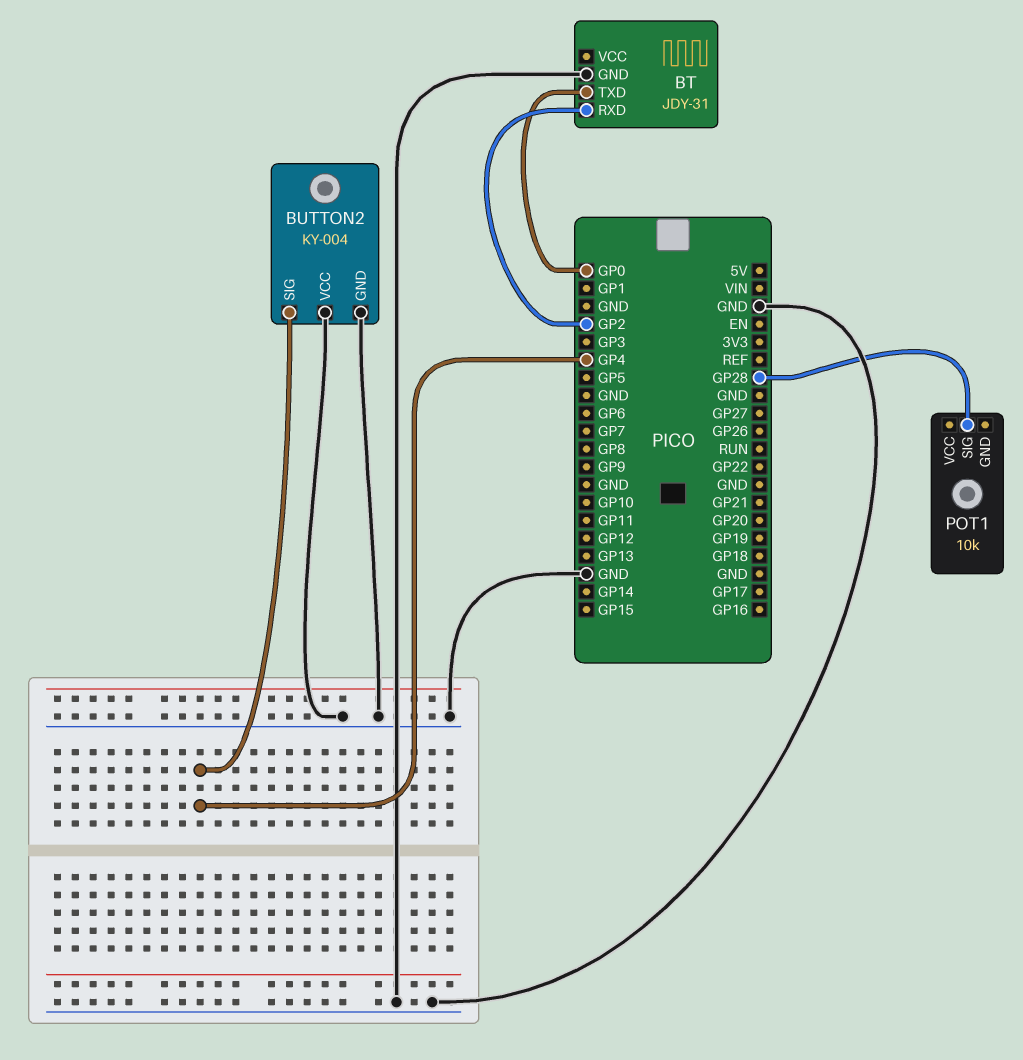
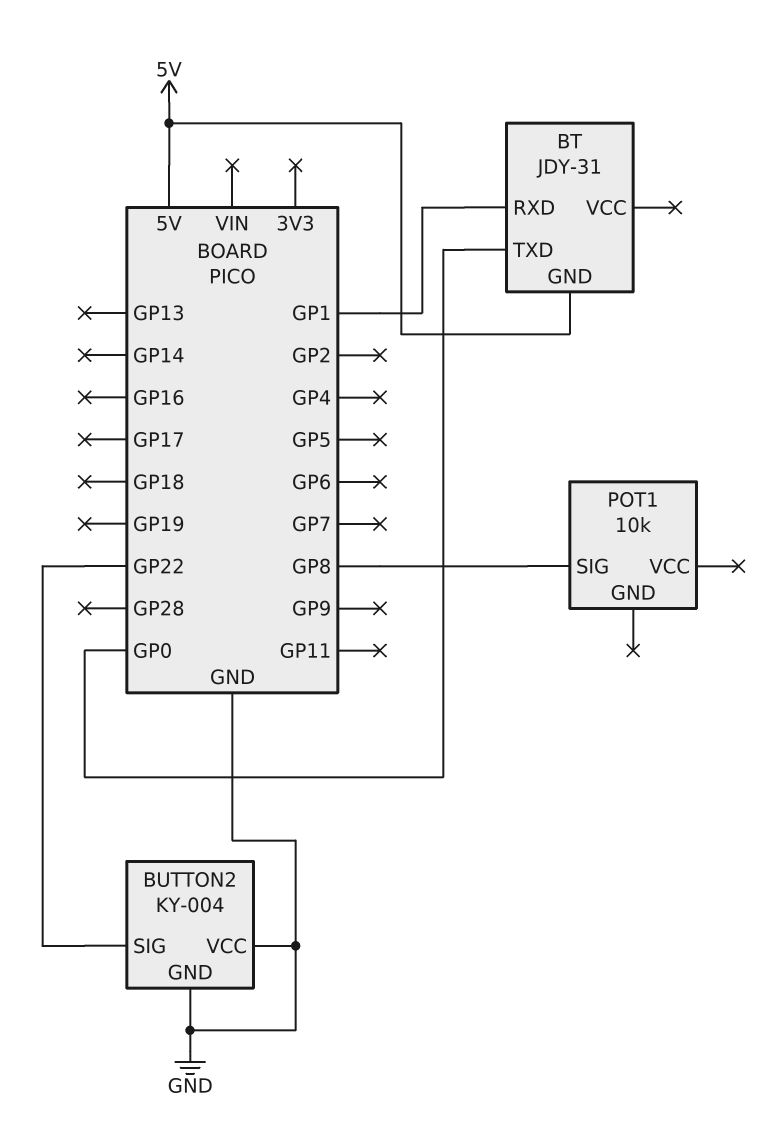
BT pin GND: GND -> 5V
BT pin RXD: GP2 -> GP1
BUTTON2 pin SIG: GP4 -> GP22
POT1 pin SIG: GP28 -> GP8

